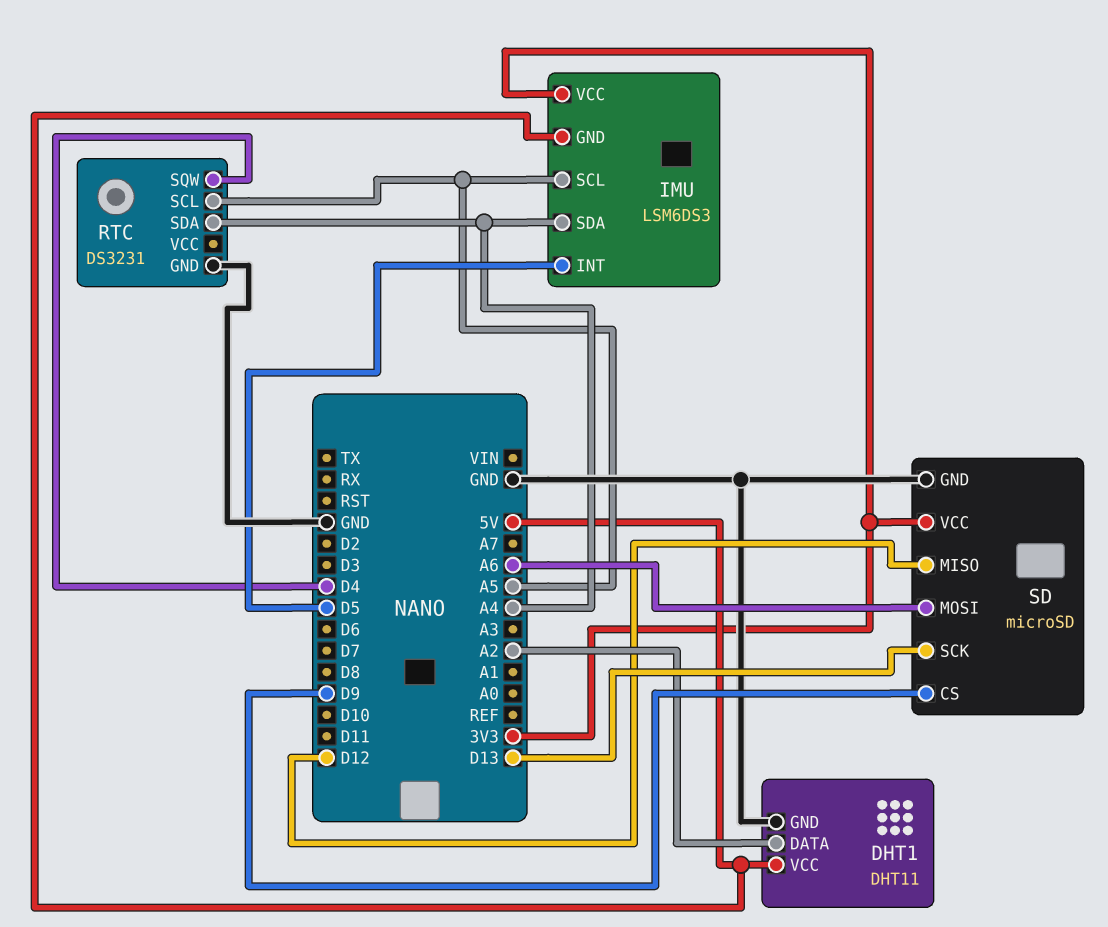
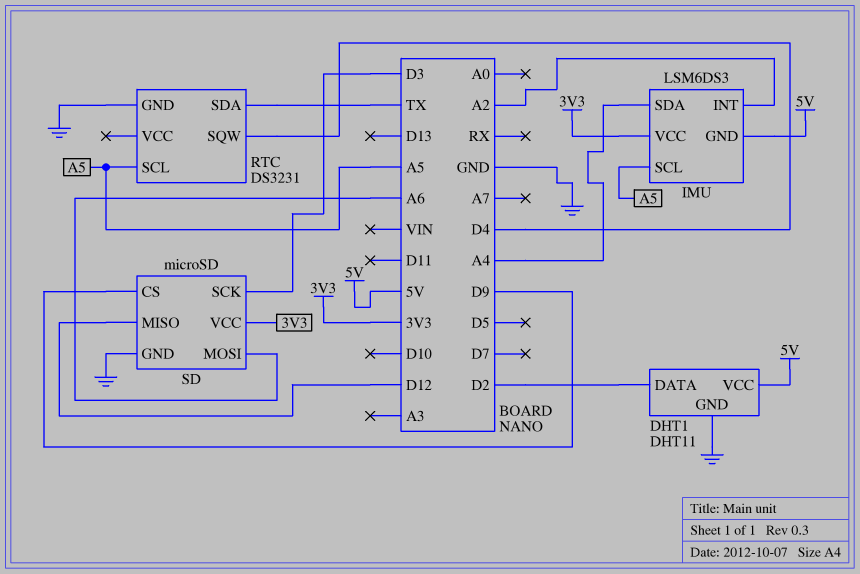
DHT1 pin DATA: A2 -> D2
IMU pin INT: D5 -> A2
RTC pin SDA: A4 -> TX
SD pin SCK: D13 -> D3

